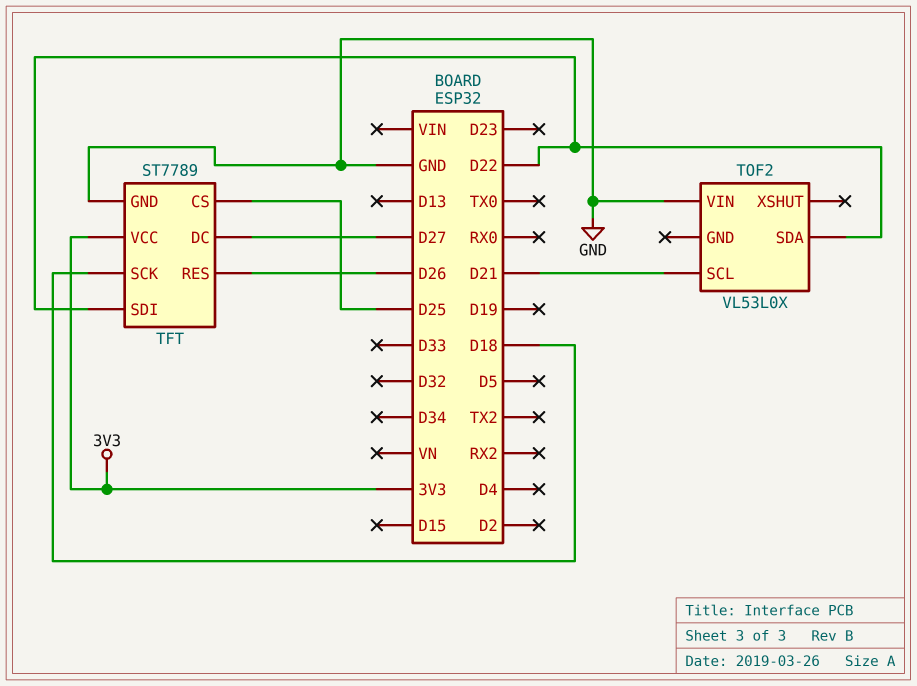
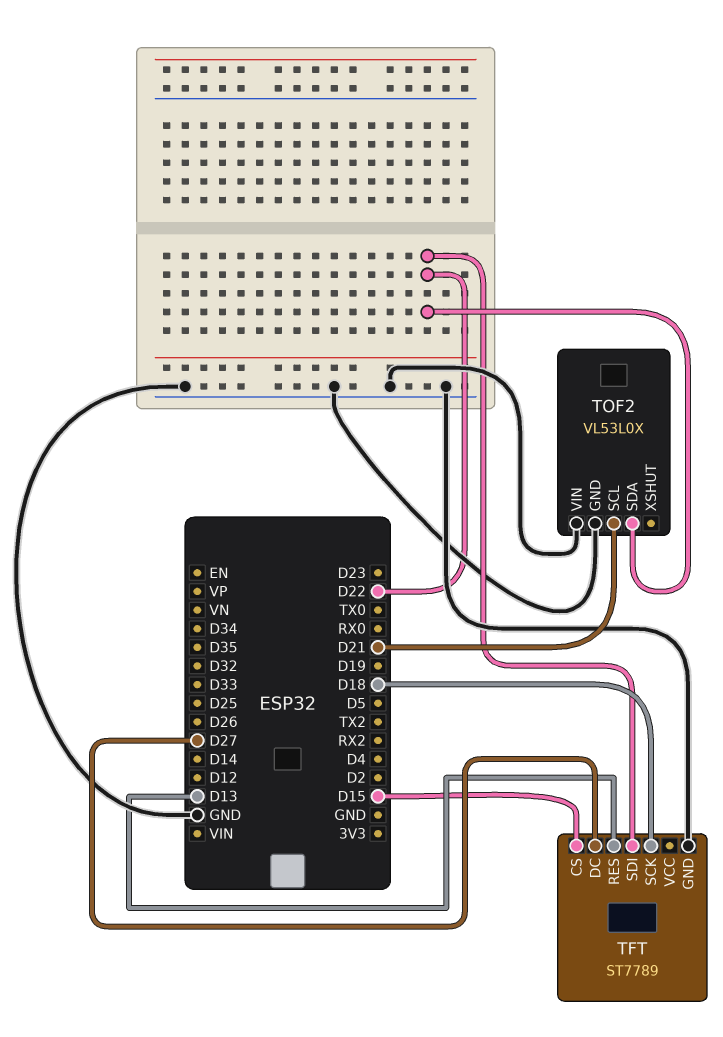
TFT pin CS: D25 -> D15
TFT pin RES: D26 -> D13
TFT pin VCC: 3V3 -> none
TOF2 pin GND: none -> GND

